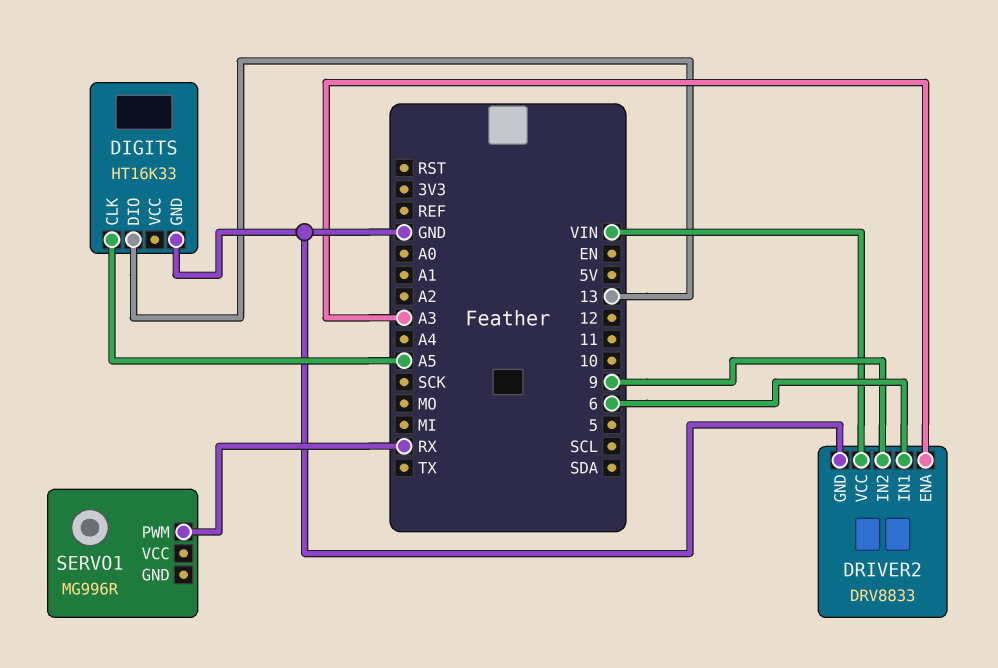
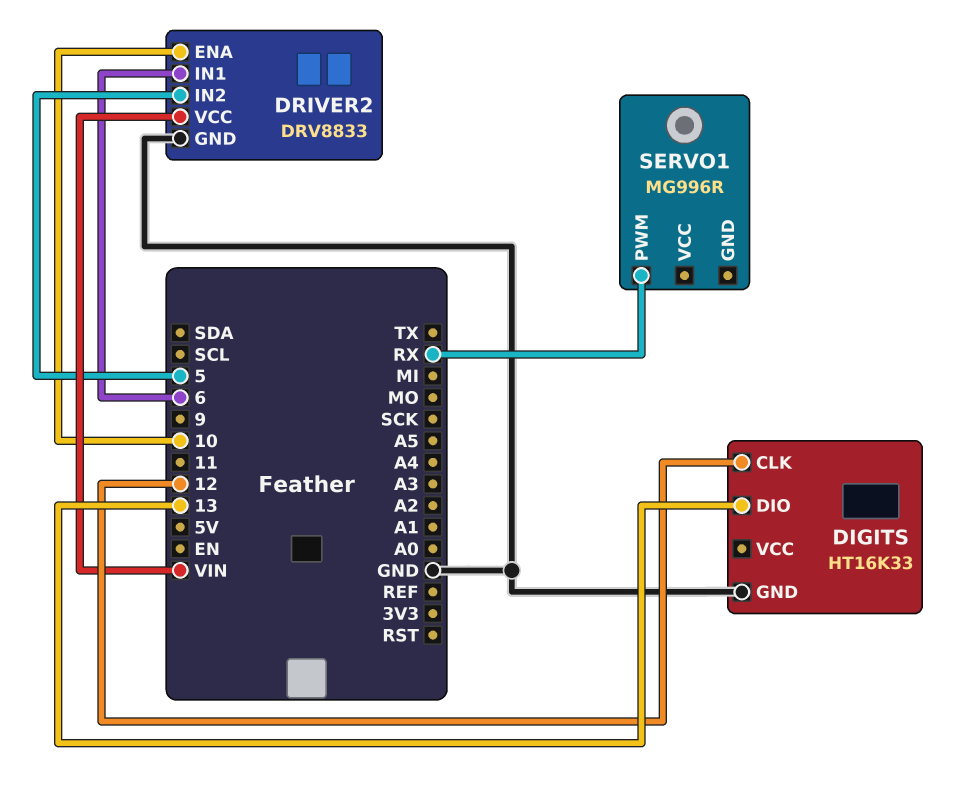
DIGITS pin CLK: A5 -> 12
DRIVER2 pin ENA: A3 -> 10
DRIVER2 pin IN2: 9 -> 5

